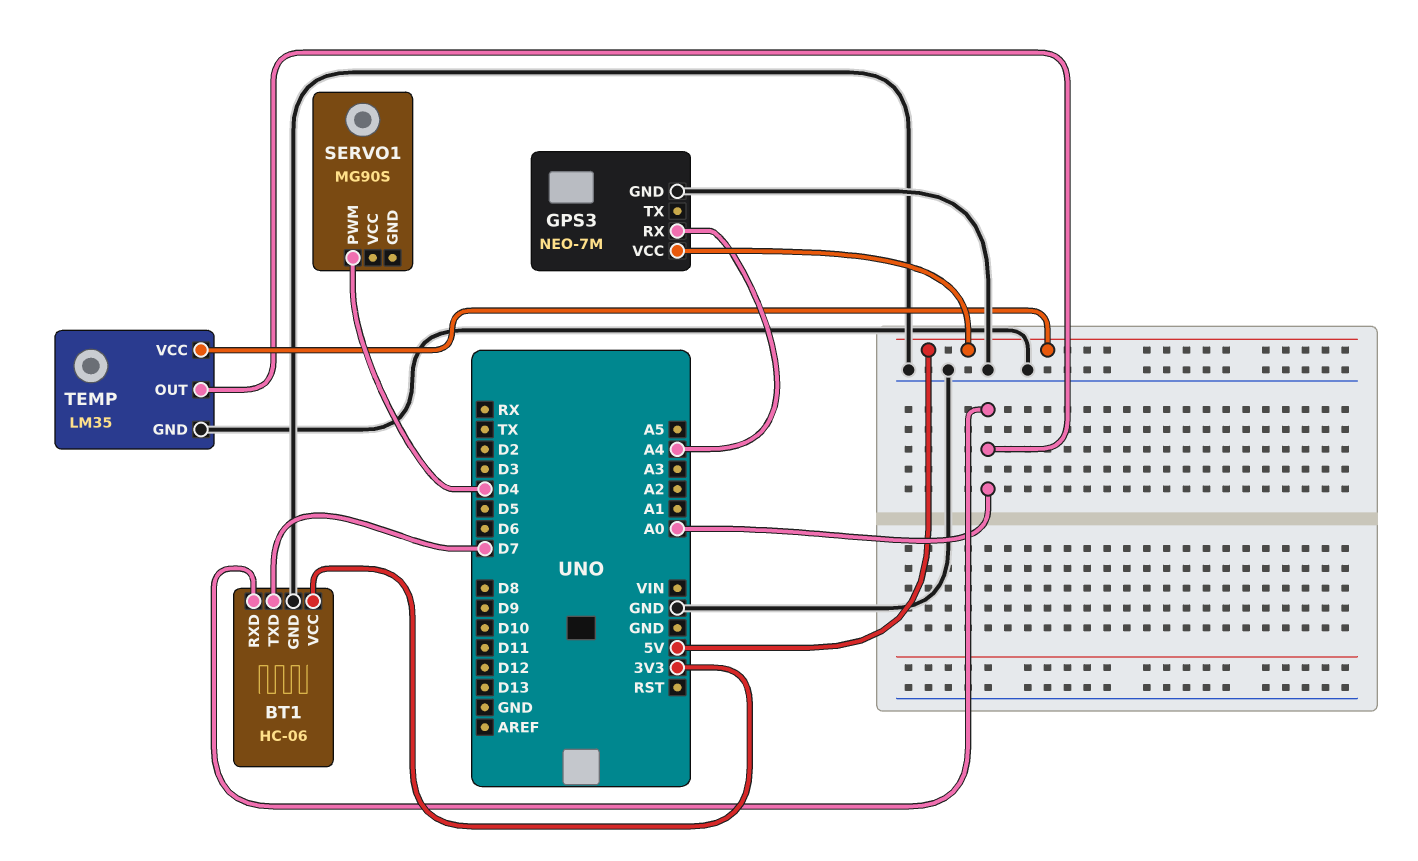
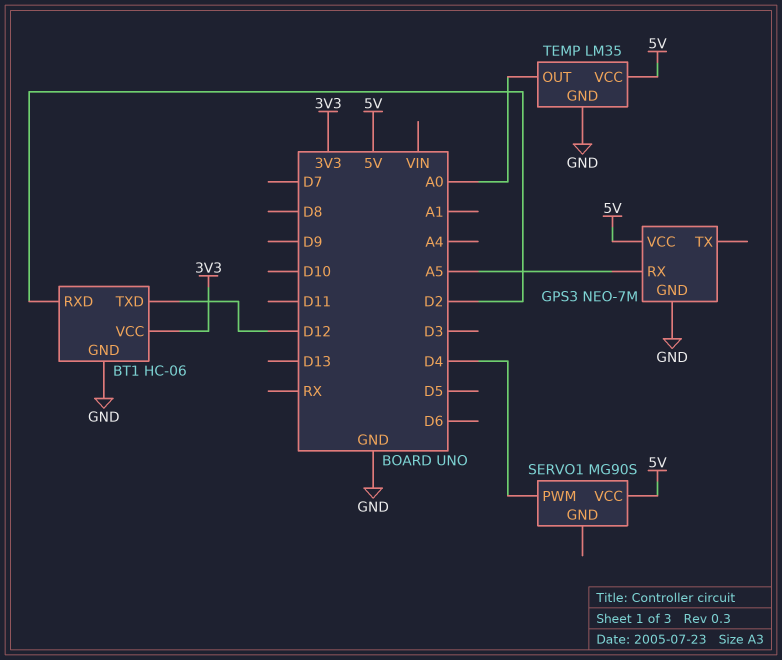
BT1 pin RXD: A0 -> D2
BT1 pin TXD: D7 -> D12
GPS3 pin RX: A4 -> A5
SERVO1 pin VCC: none -> 5V

